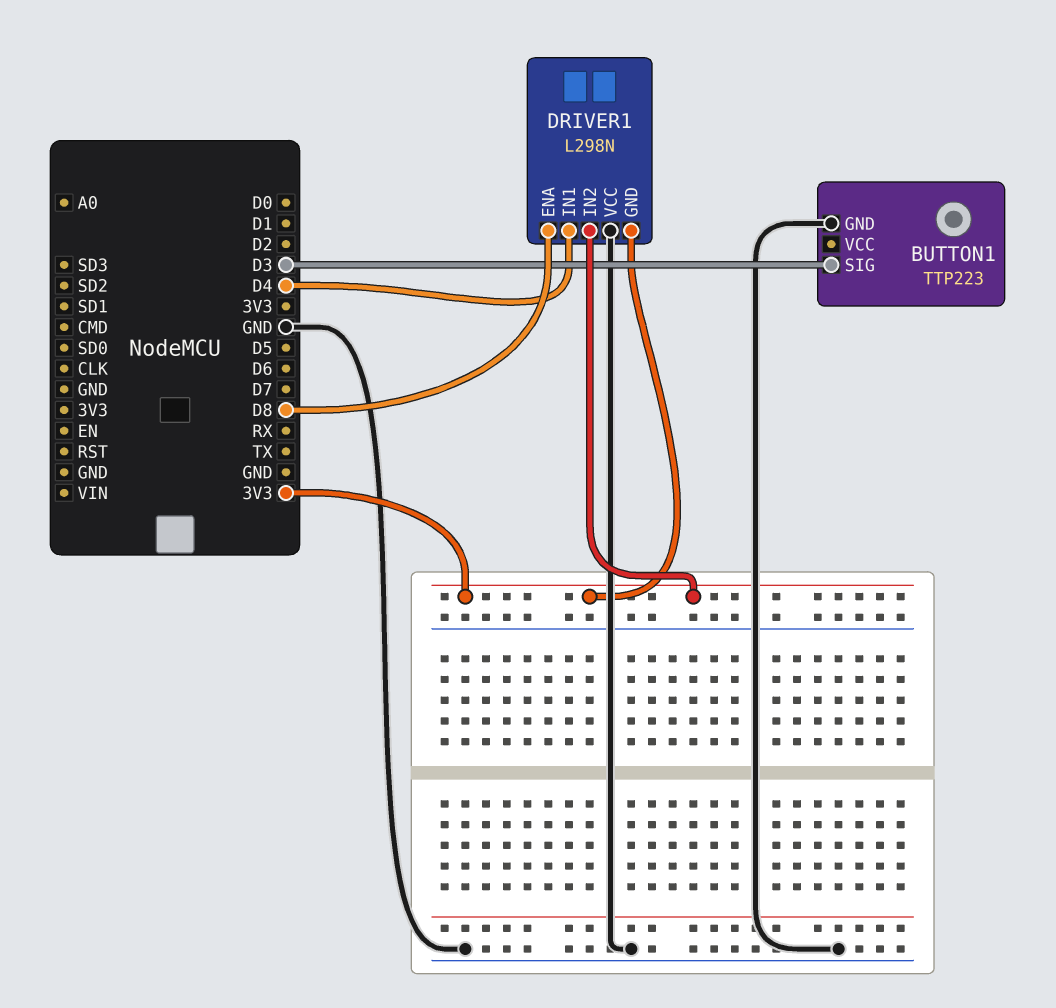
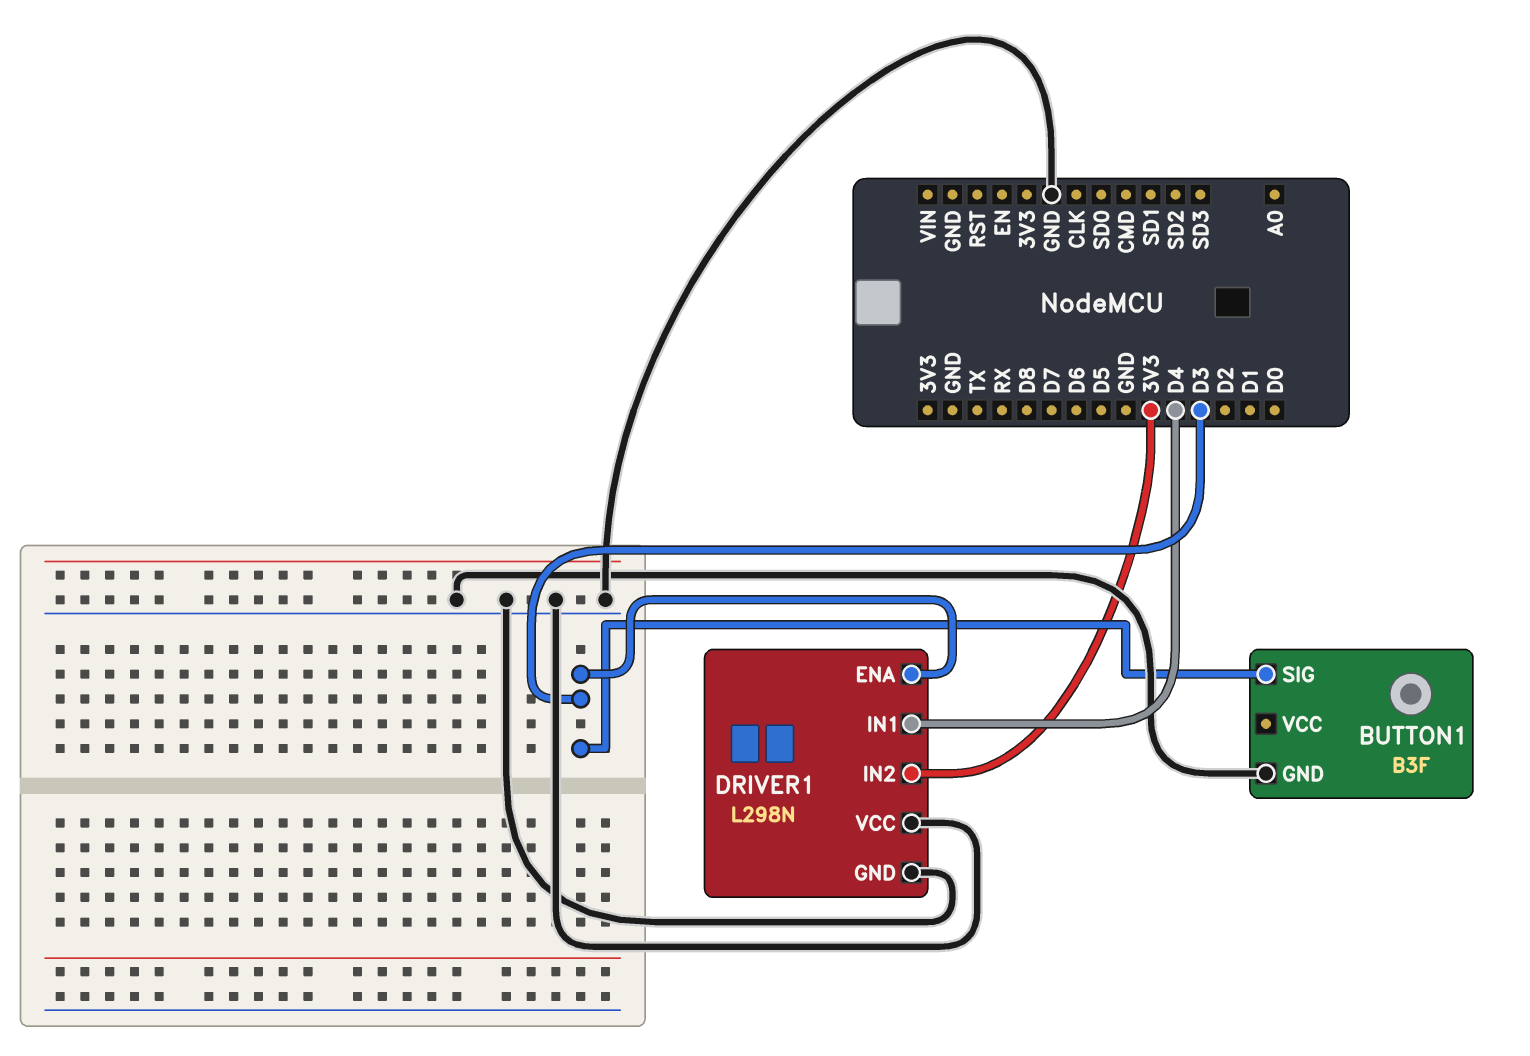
BUTTON1: TTP223 -> B3F
DRIVER1 pin ENA: D8 -> D3
DRIVER1 pin GND: 3V3 -> GND

